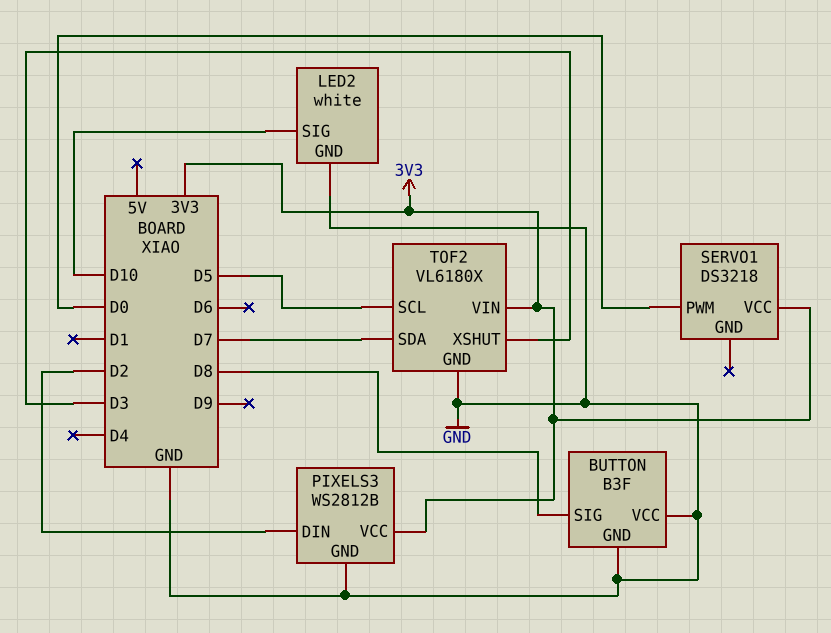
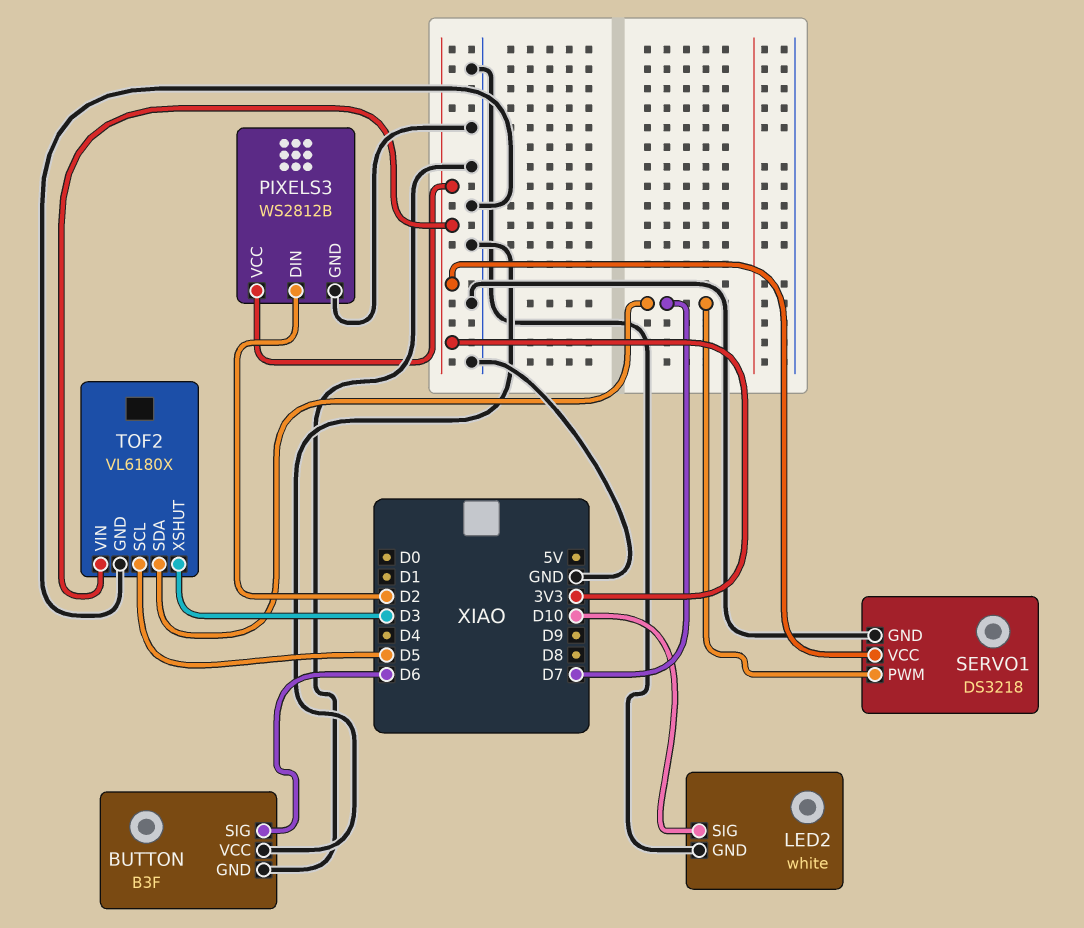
BUTTON pin SIG: D8 -> D6
SERVO1 pin GND: none -> GND
SERVO1 pin PWM: D0 -> D7

